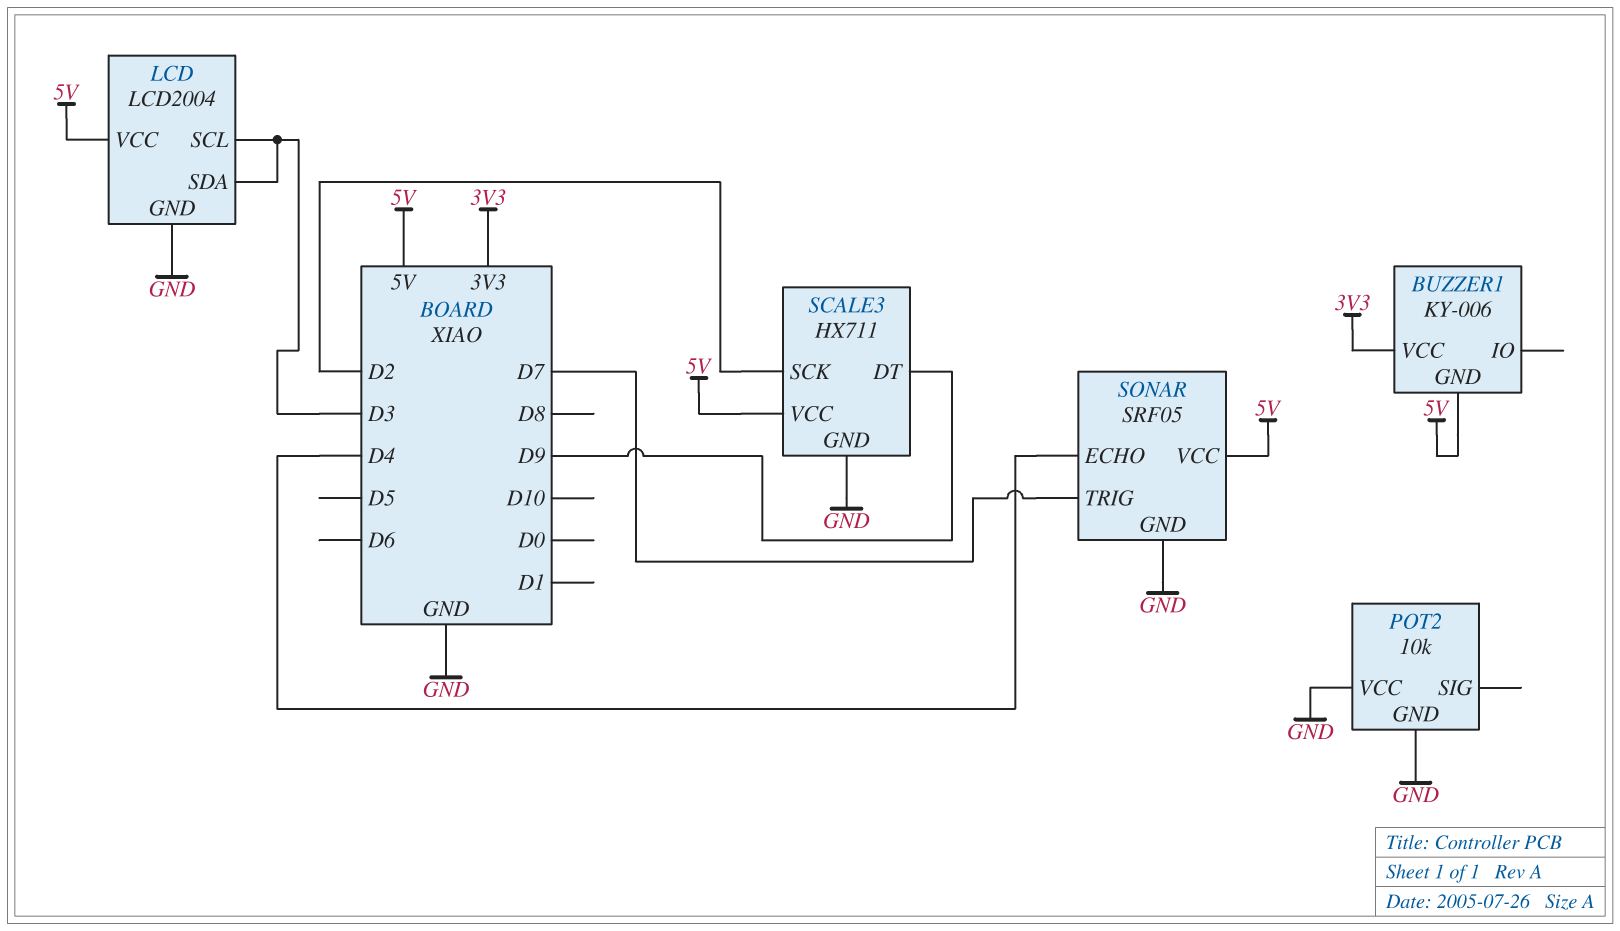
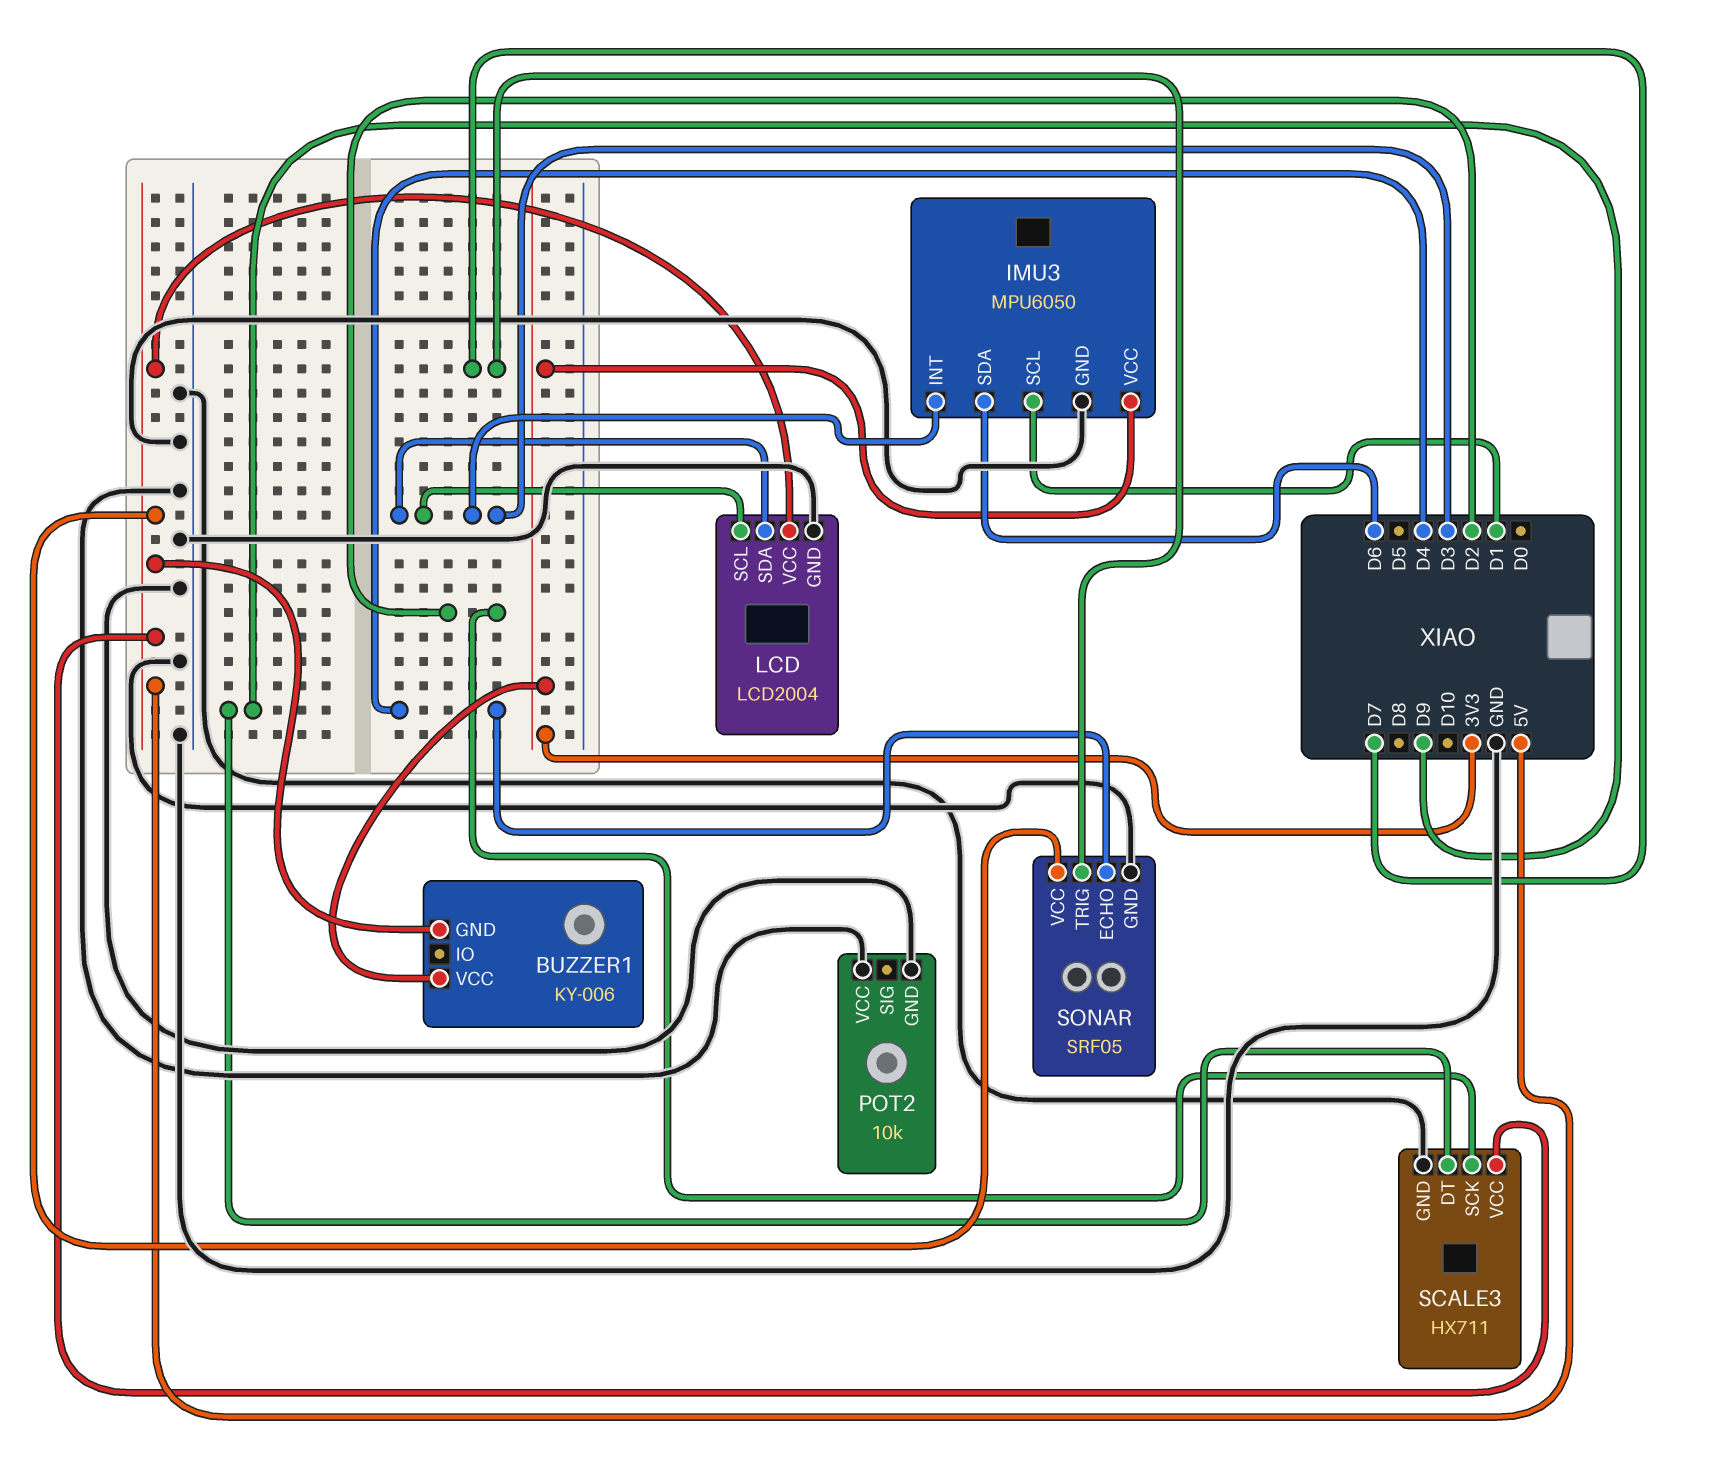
IMU3: none -> MPU6050
IMU3 pin GND: none -> GND
IMU3 pin INT: none -> D3
IMU3 pin SCL: none -> D1
IMU3 pin SDA: none -> D6
IMU3 pin VCC: none -> 3V3

